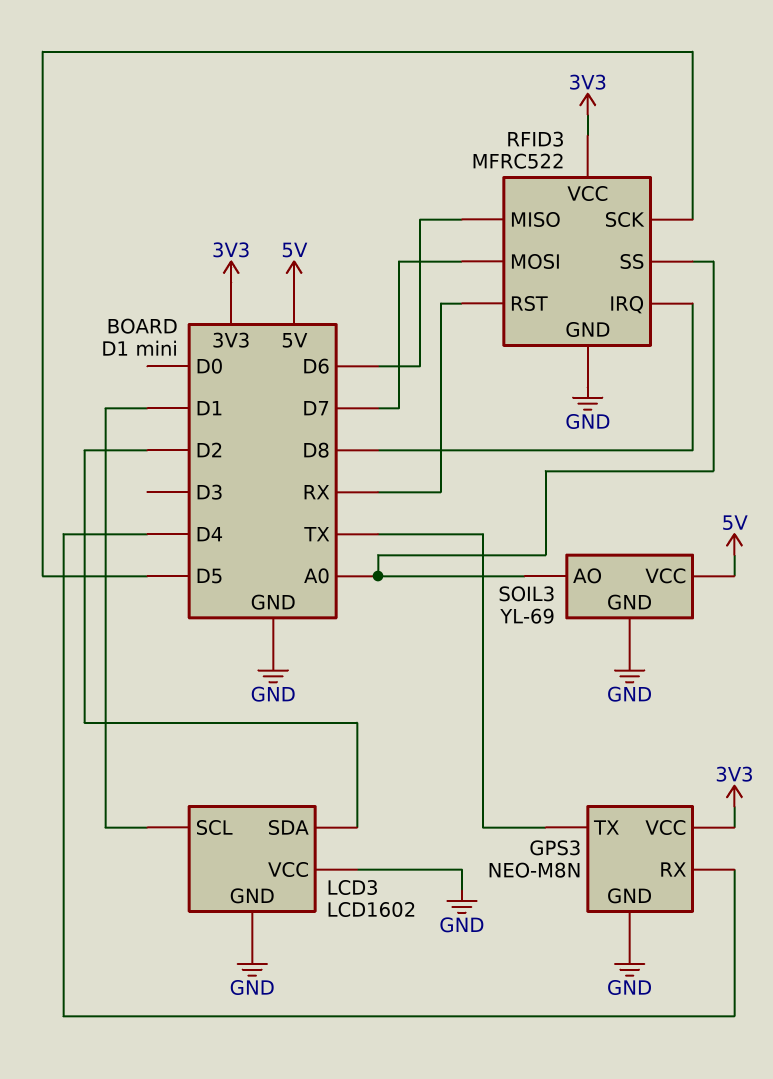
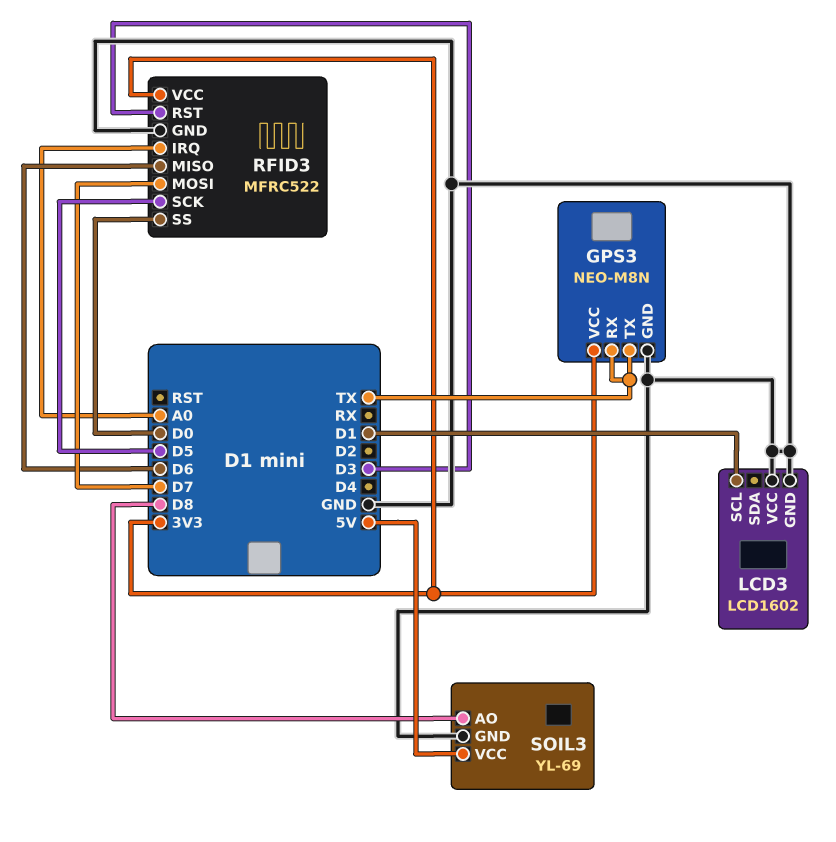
GPS3 pin RX: D4 -> TX
LCD3 pin SDA: D2 -> none
RFID3 pin IRQ: D8 -> A0
RFID3 pin RST: RX -> D3
RFID3 pin SS: A0 -> D0
SOIL3 pin AO: A0 -> D8

